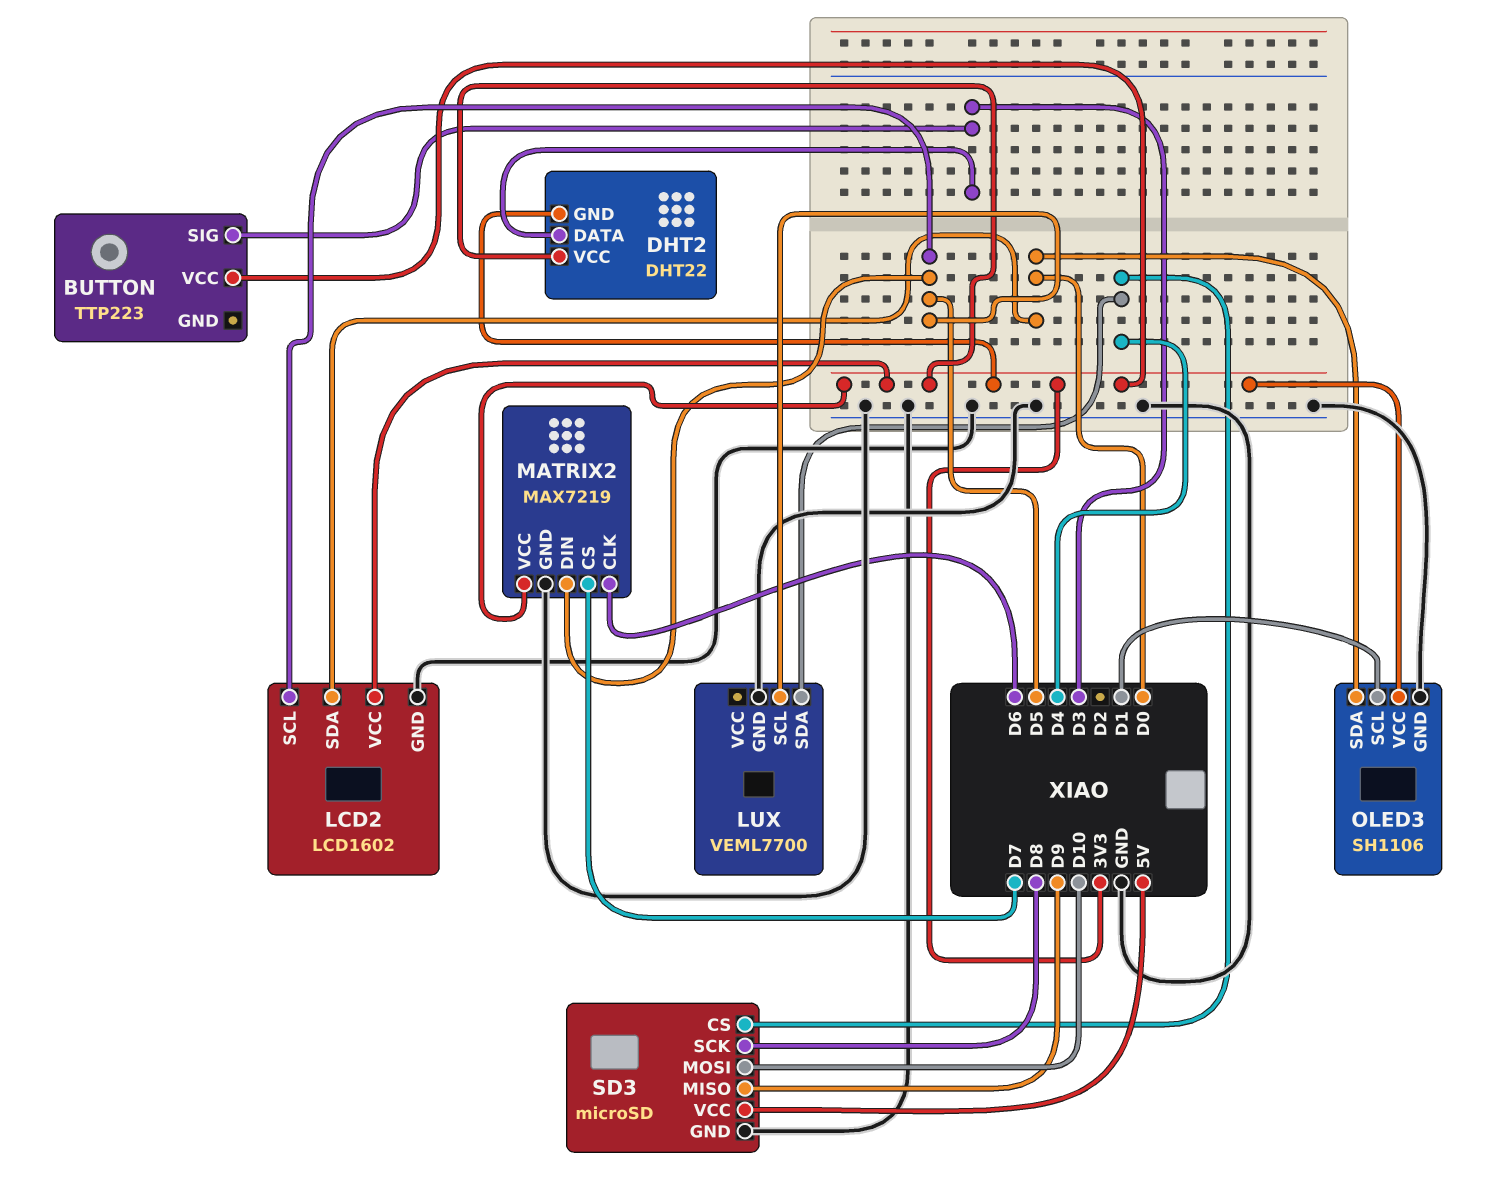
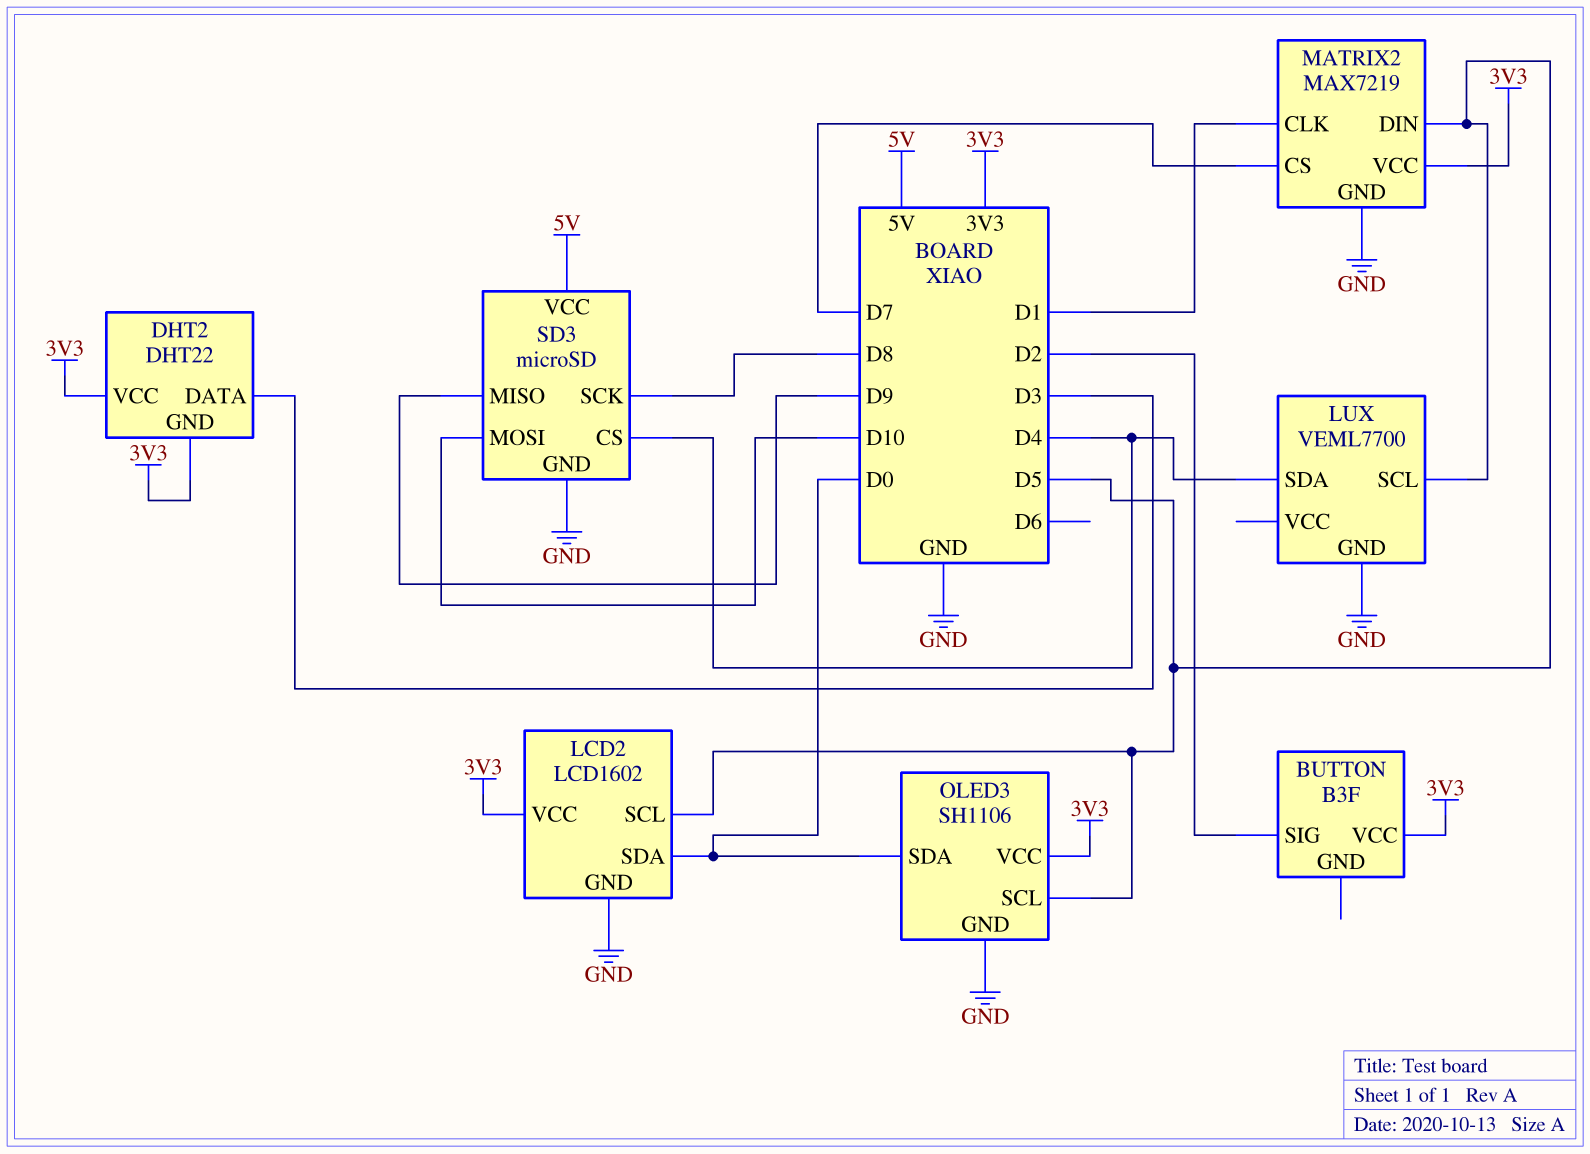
BUTTON: TTP223 -> B3F
BUTTON pin SIG: D3 -> D2
MATRIX2 pin CLK: D6 -> D1
OLED3 pin SCL: D1 -> D5

